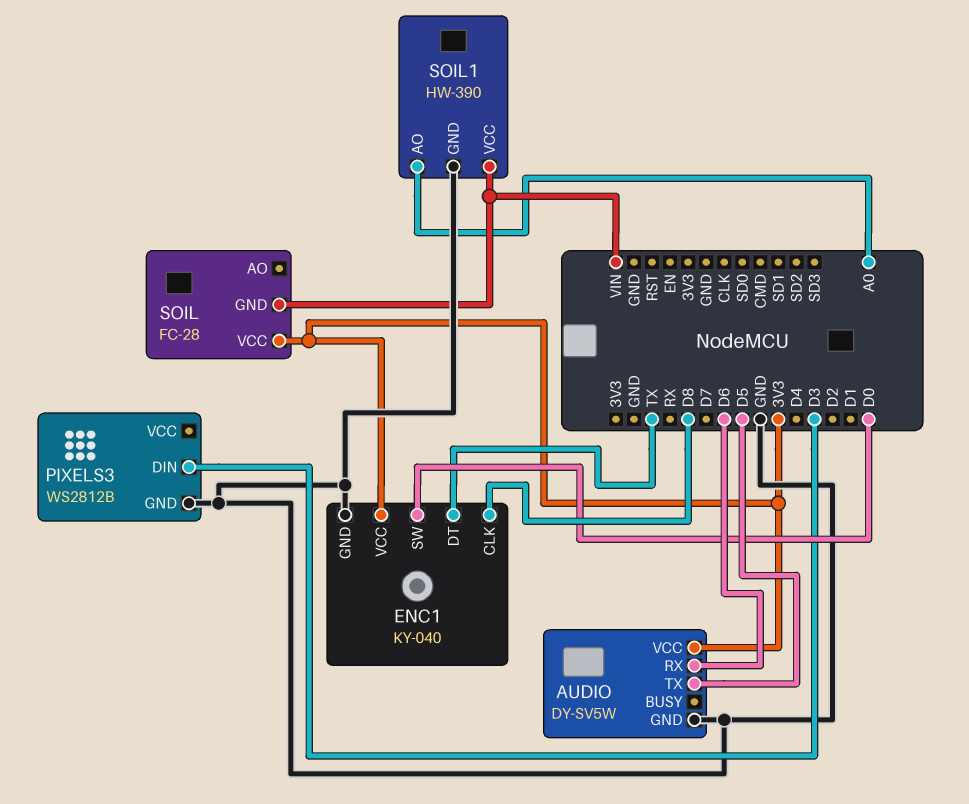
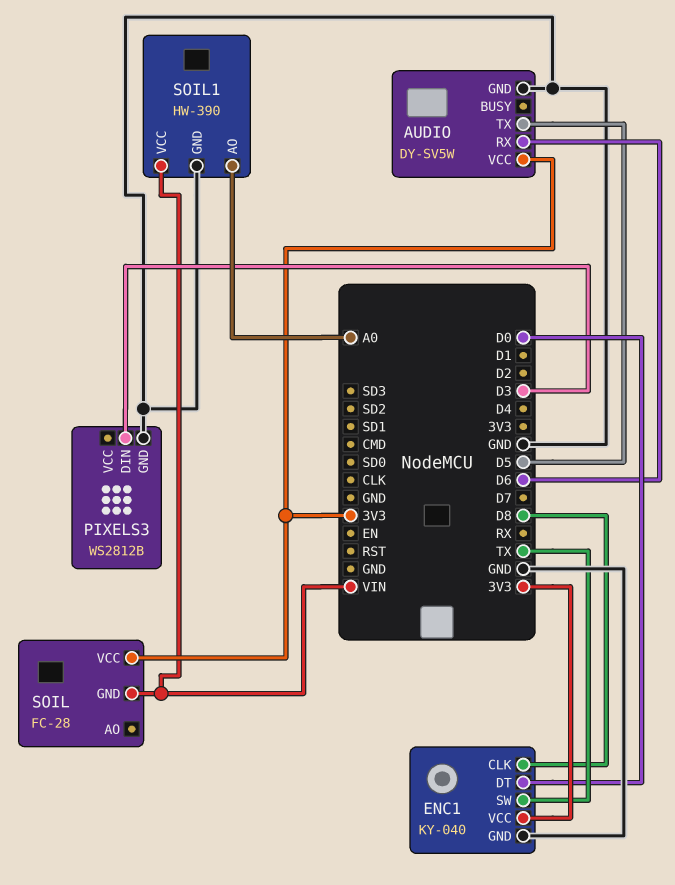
ENC1 pin DT: TX -> D0
ENC1 pin SW: D0 -> TX

